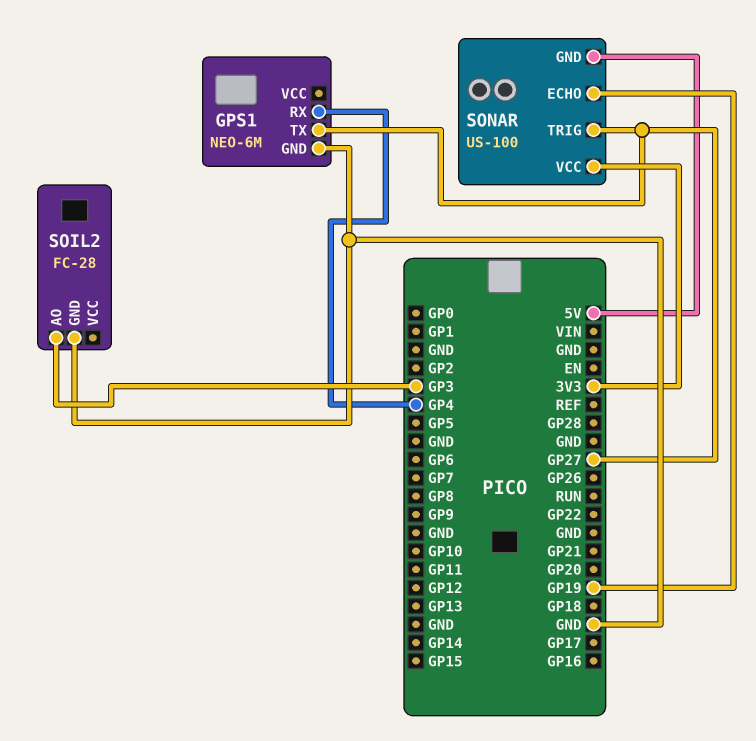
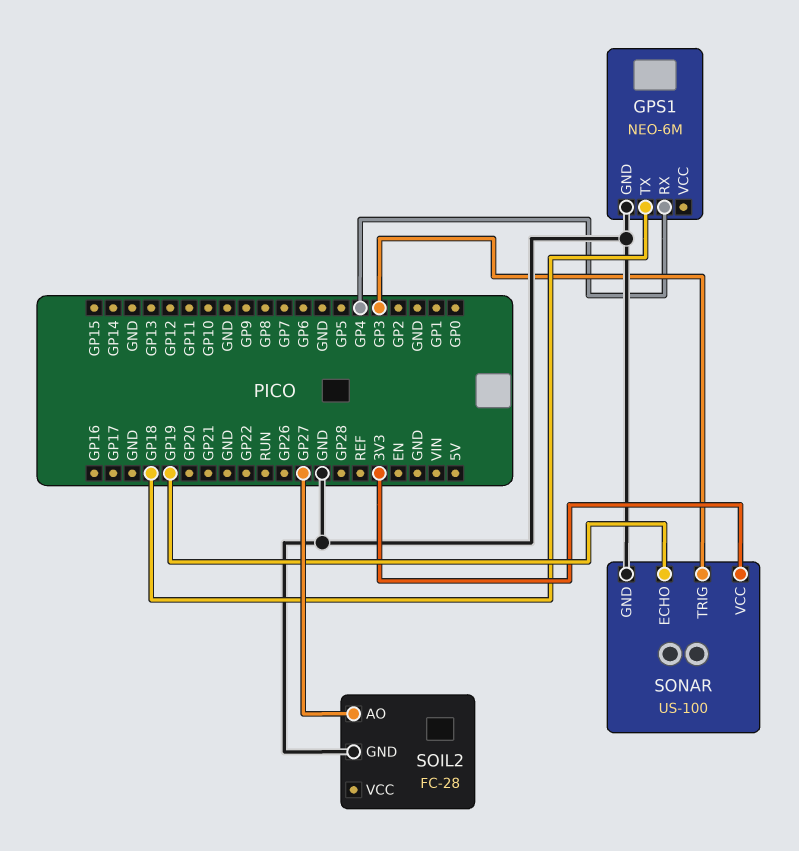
GPS1 pin TX: GP27 -> GP18
SOIL2 pin AO: GP3 -> GP27
SONAR pin GND: 5V -> GND
SONAR pin TRIG: GP27 -> GP3

